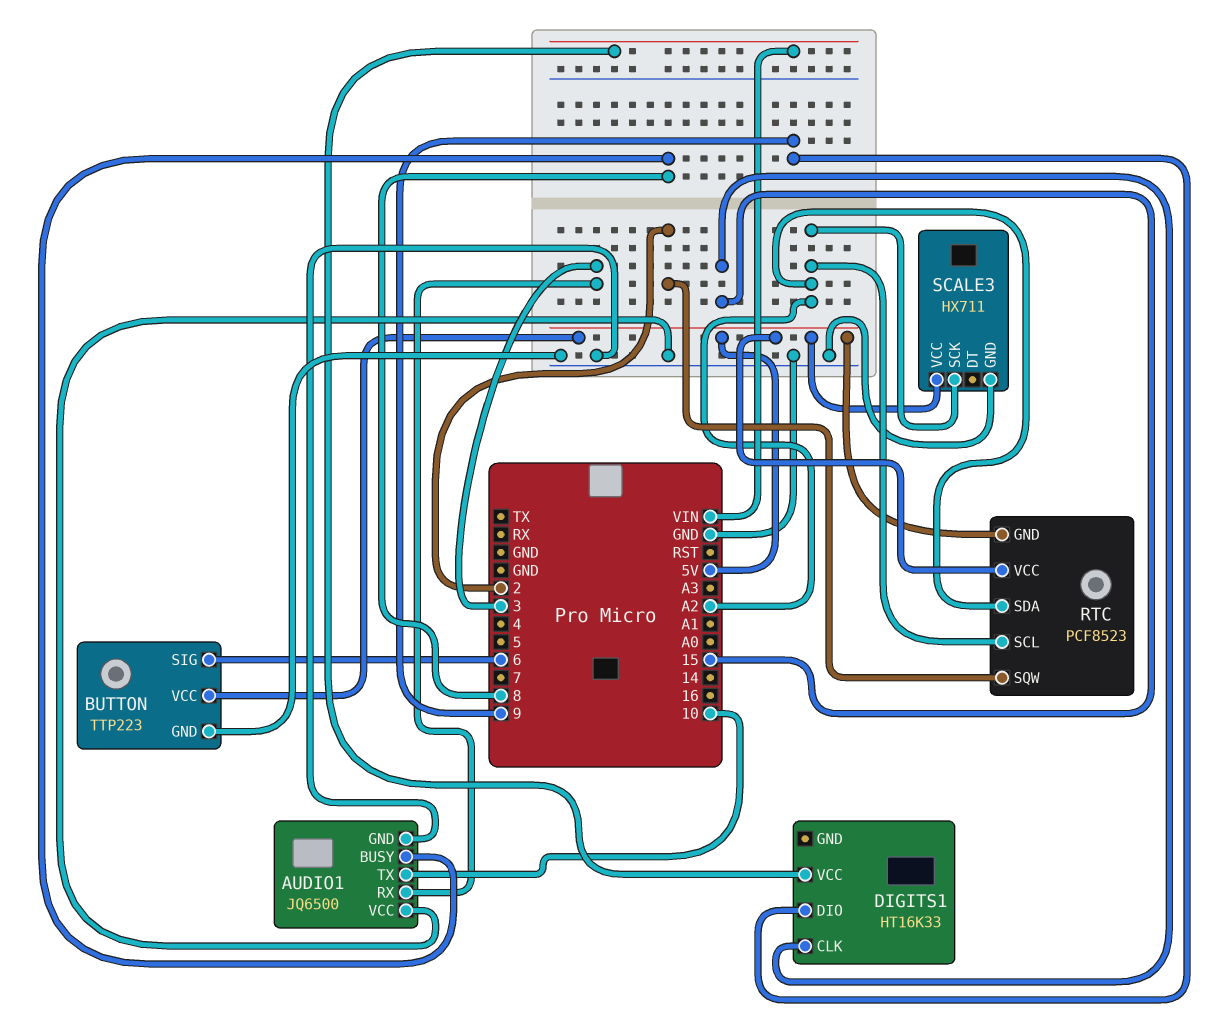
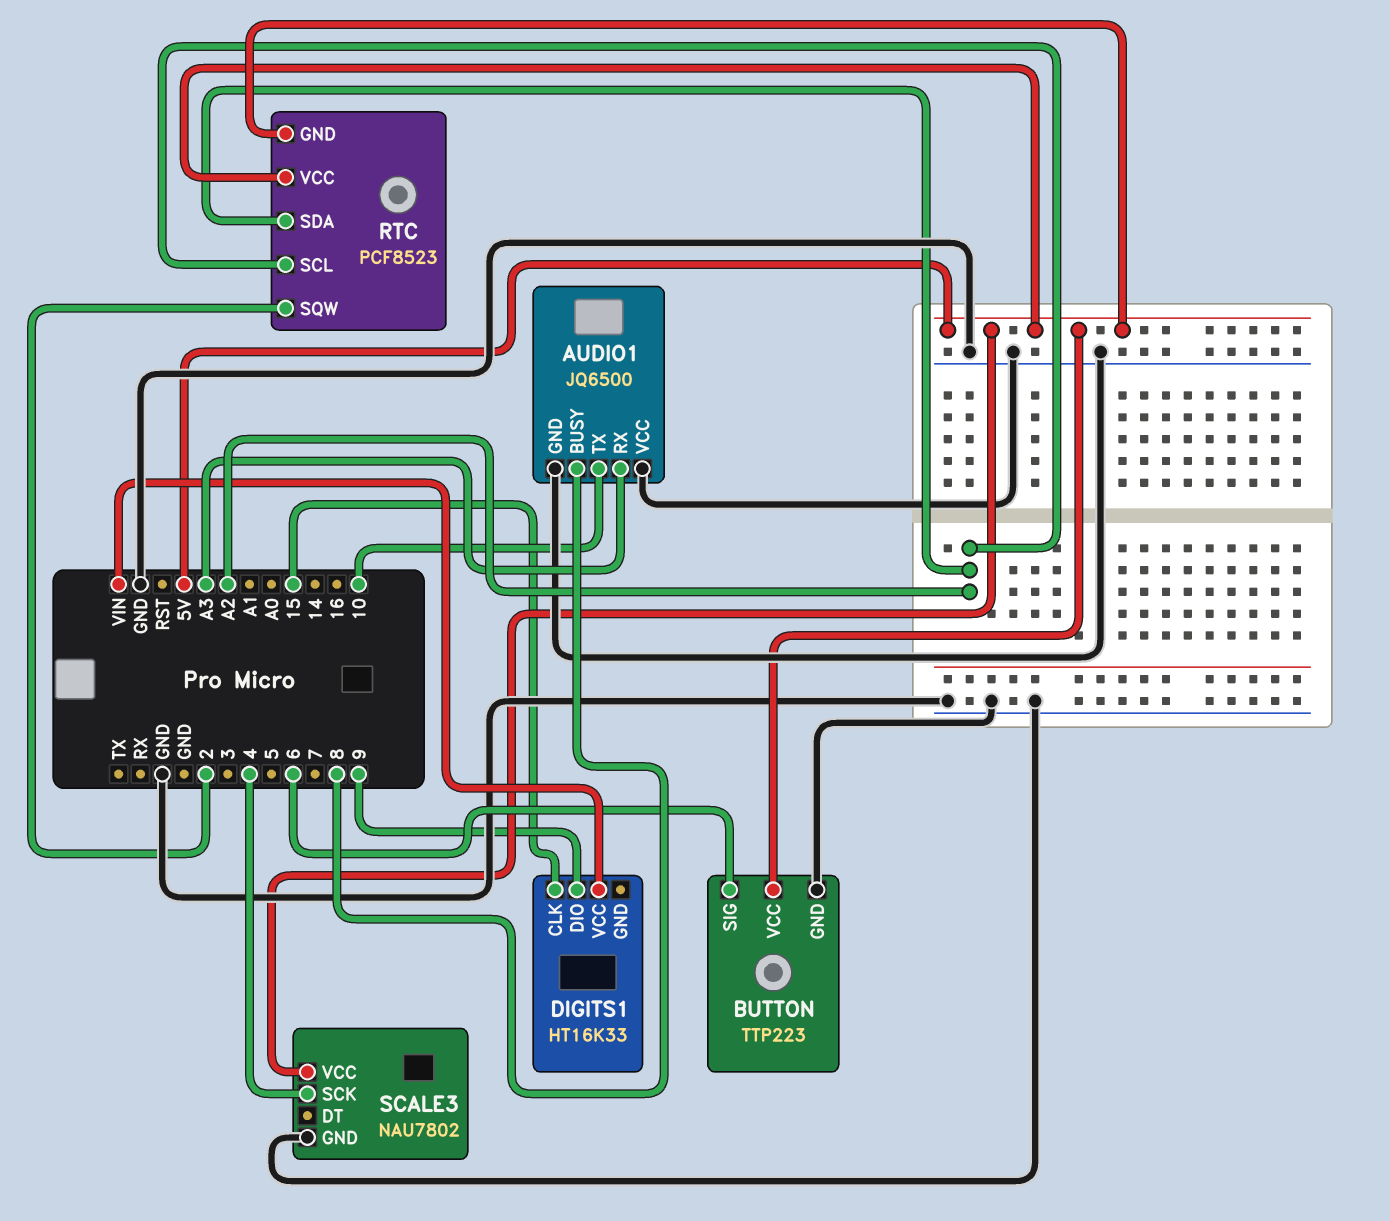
AUDIO1 pin RX: 3 -> A3
SCALE3: HX711 -> NAU7802
SCALE3 pin SCK: A2 -> 4

